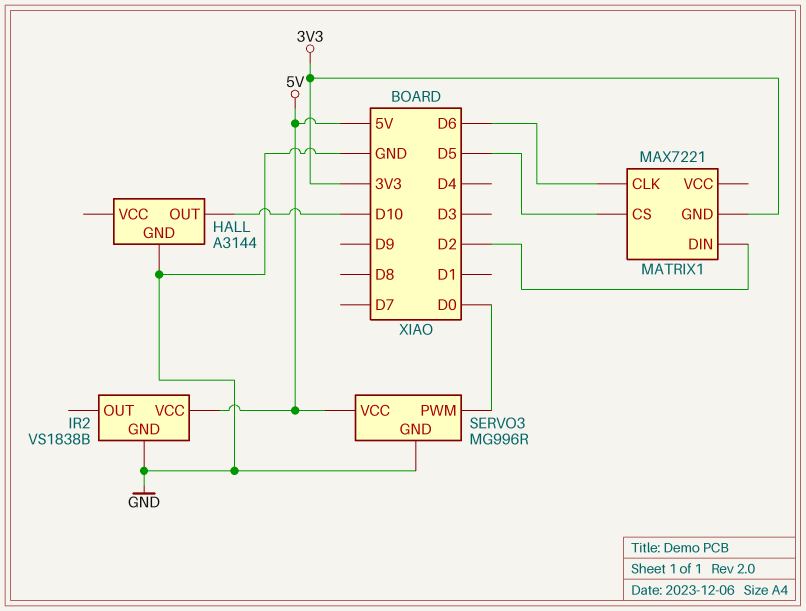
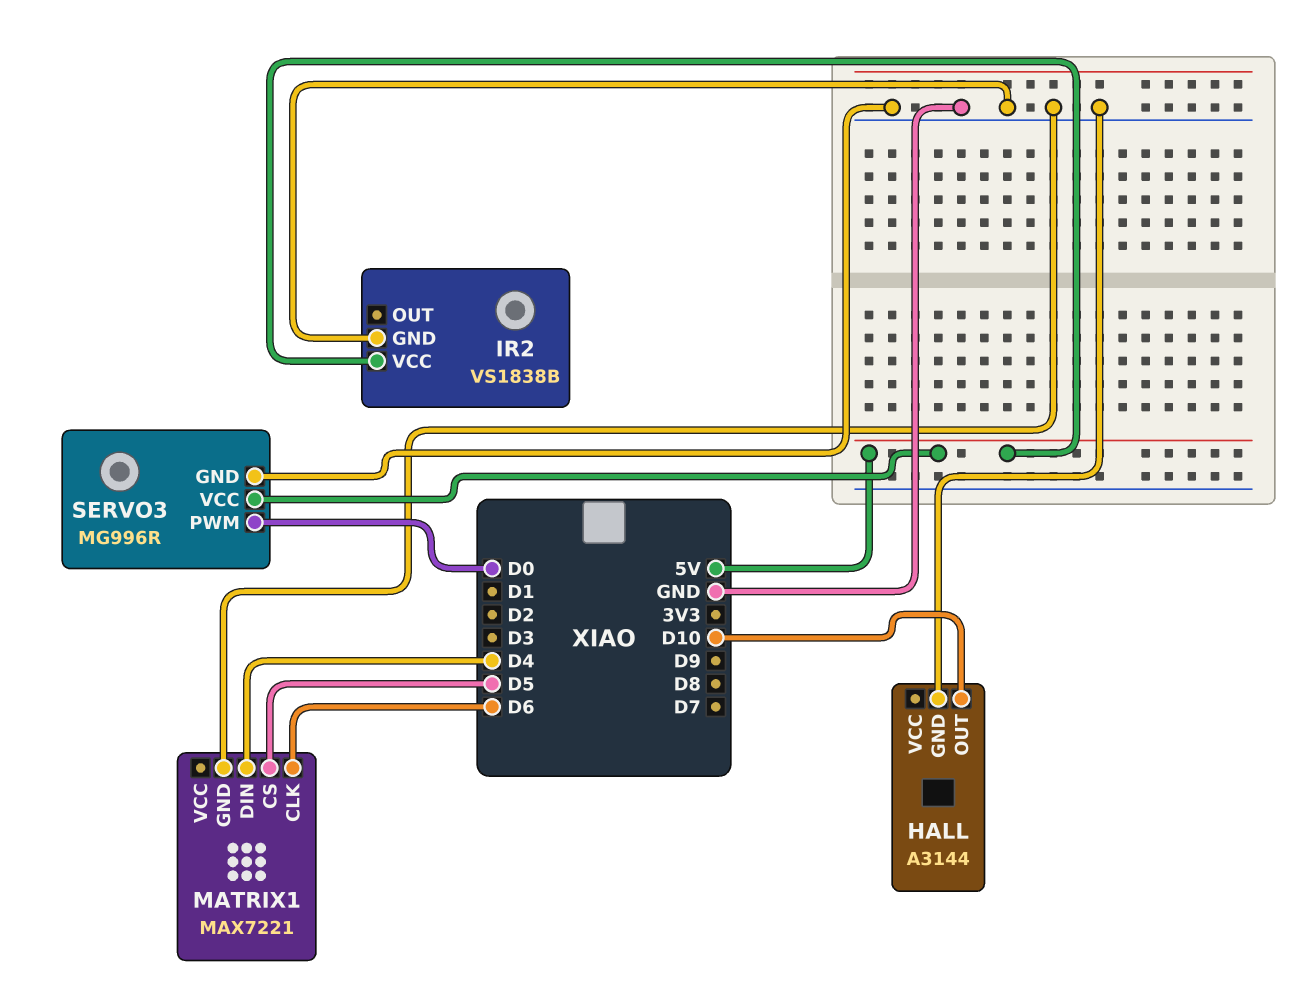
MATRIX1 pin DIN: D2 -> D4
MATRIX1 pin GND: 3V3 -> GND

